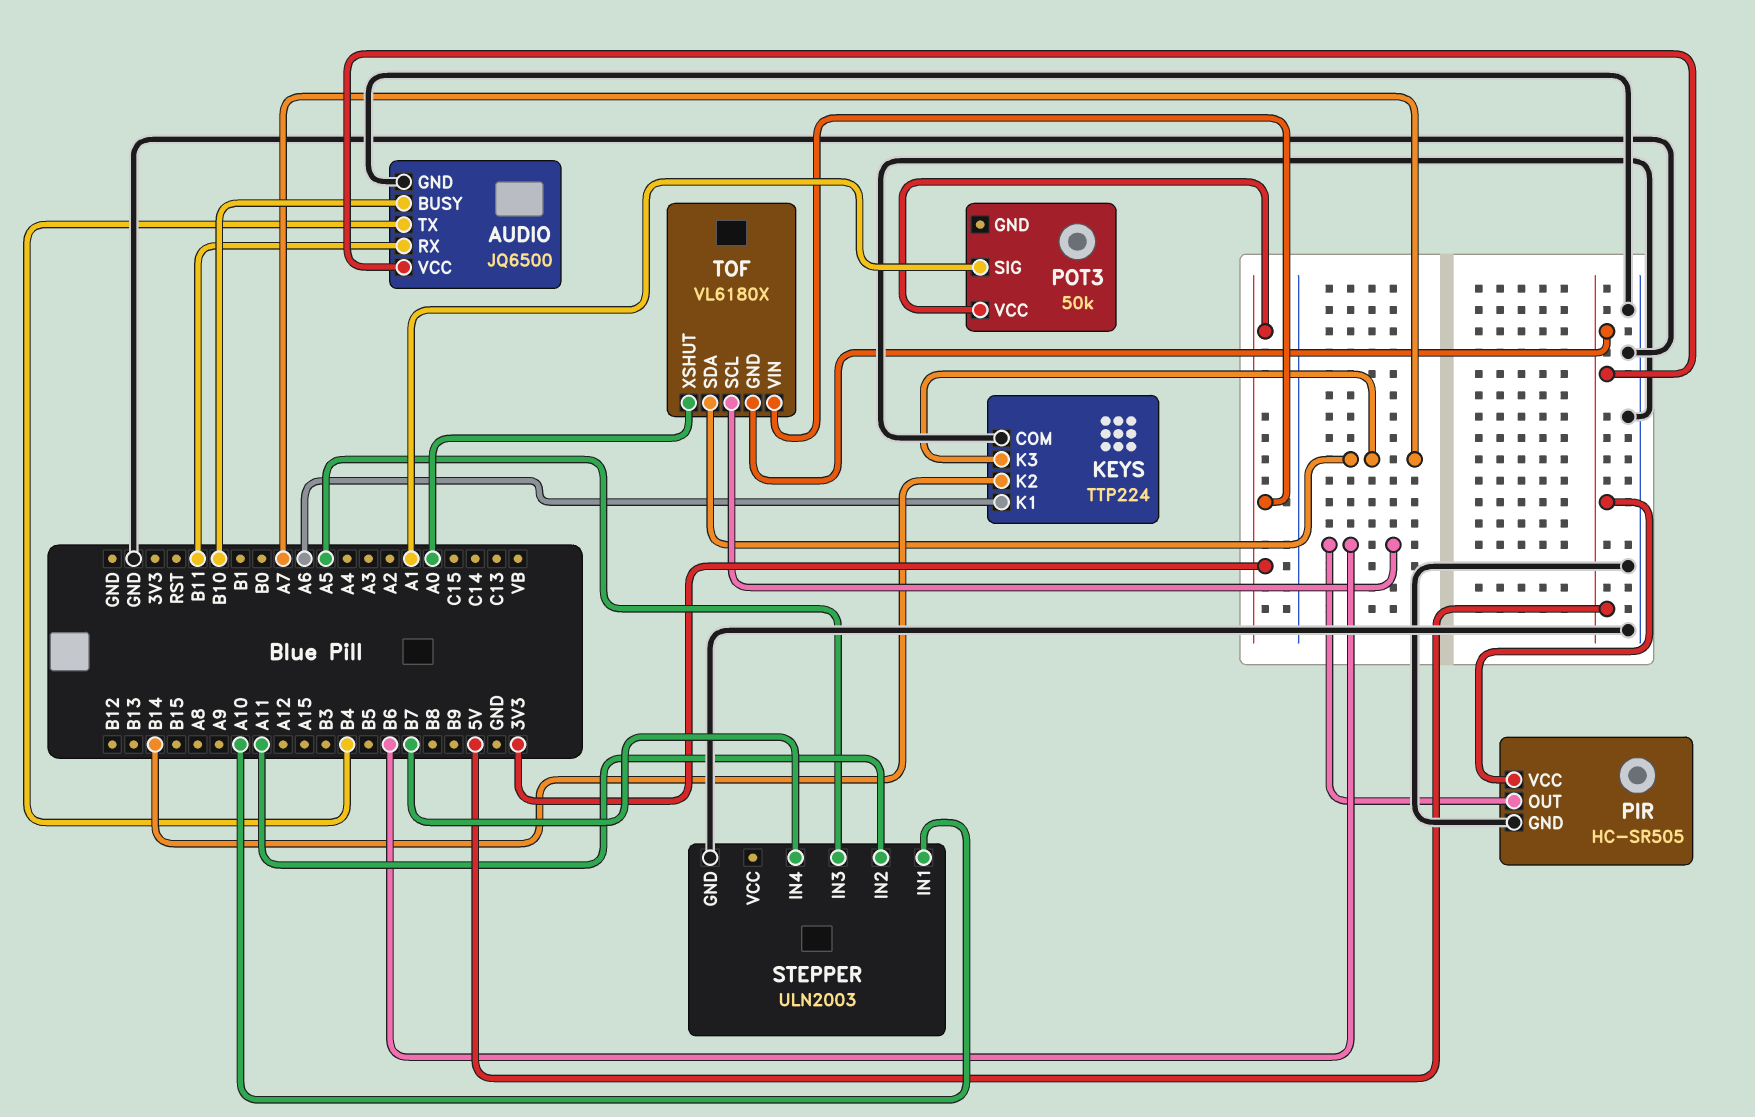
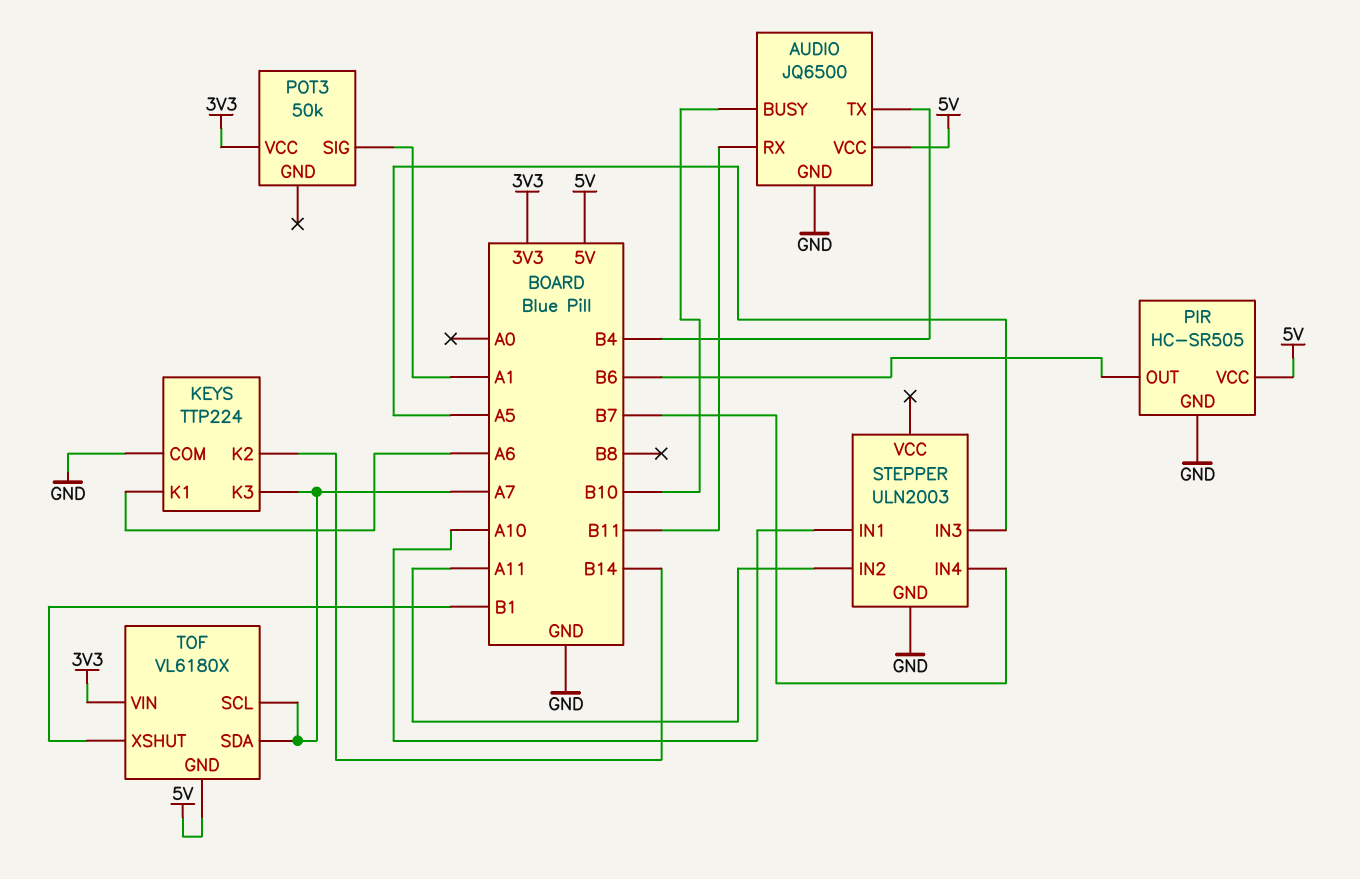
TOF pin SCL: B6 -> A7
TOF pin XSHUT: A0 -> B1

